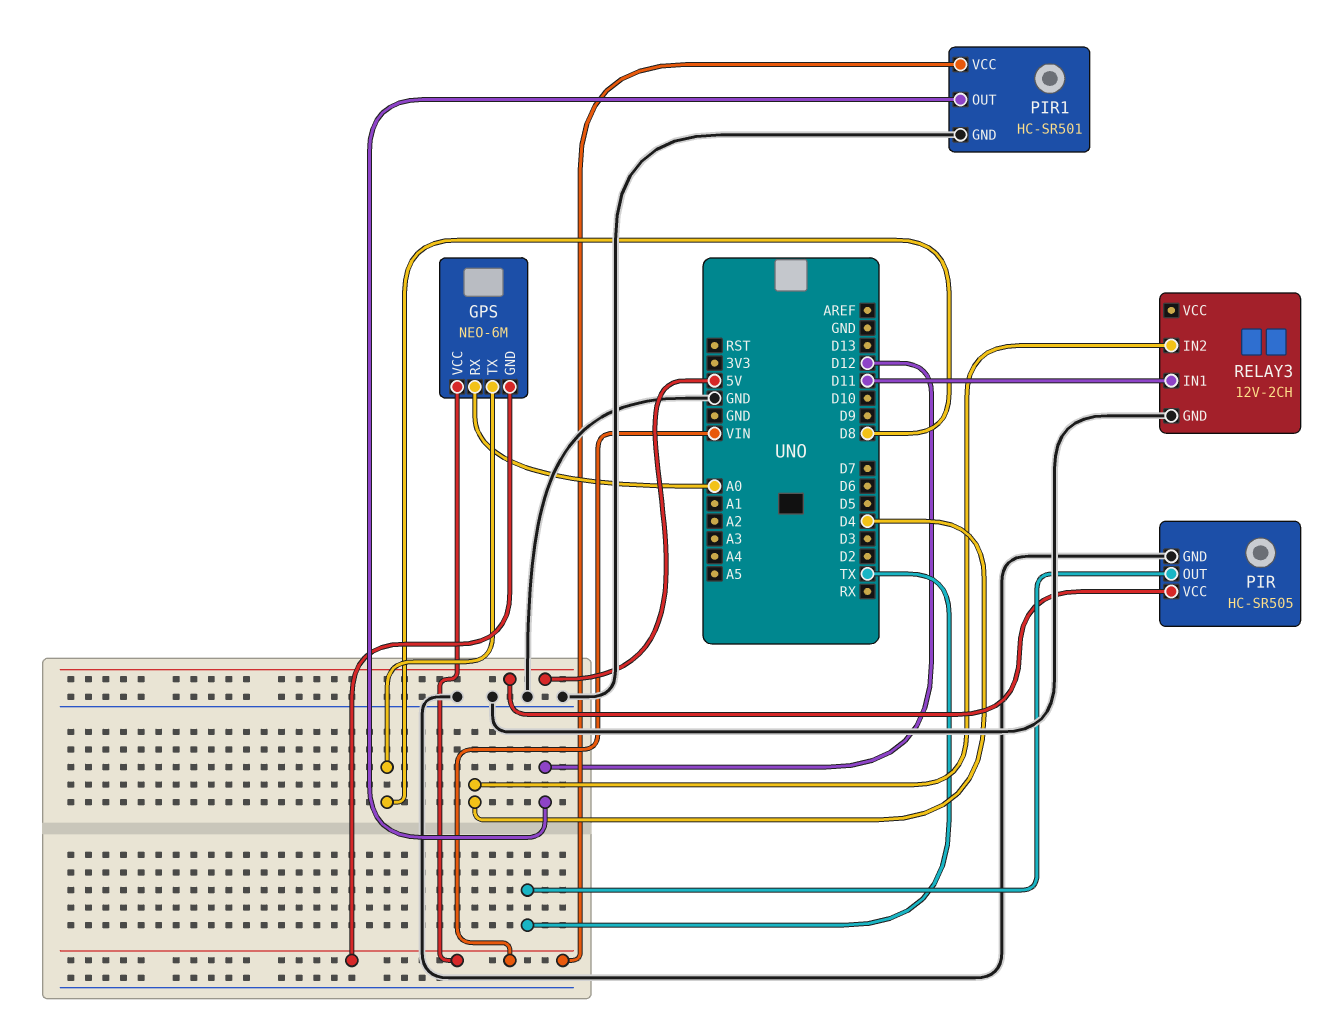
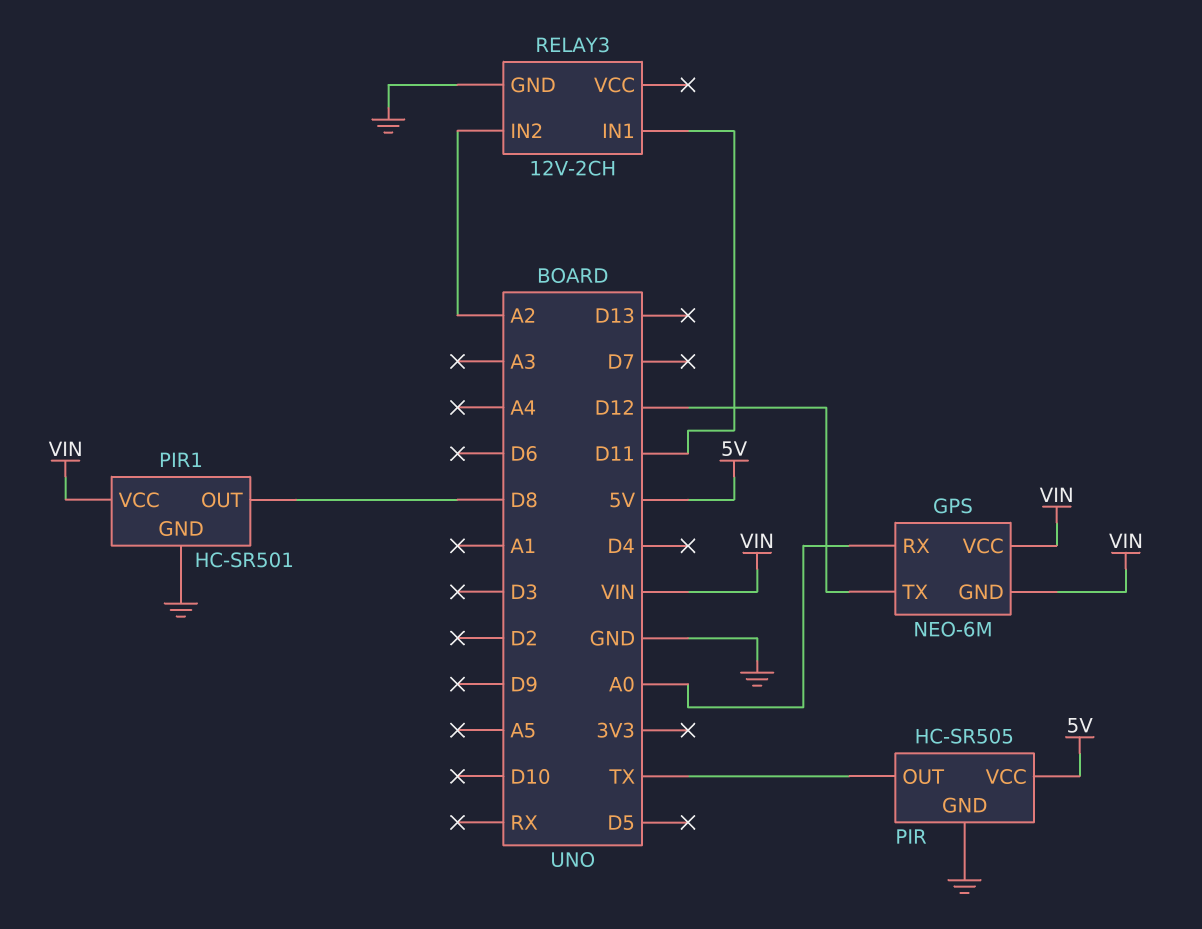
GPS pin TX: D8 -> D12
PIR1 pin OUT: D12 -> D8
RELAY3 pin IN2: D4 -> A2

